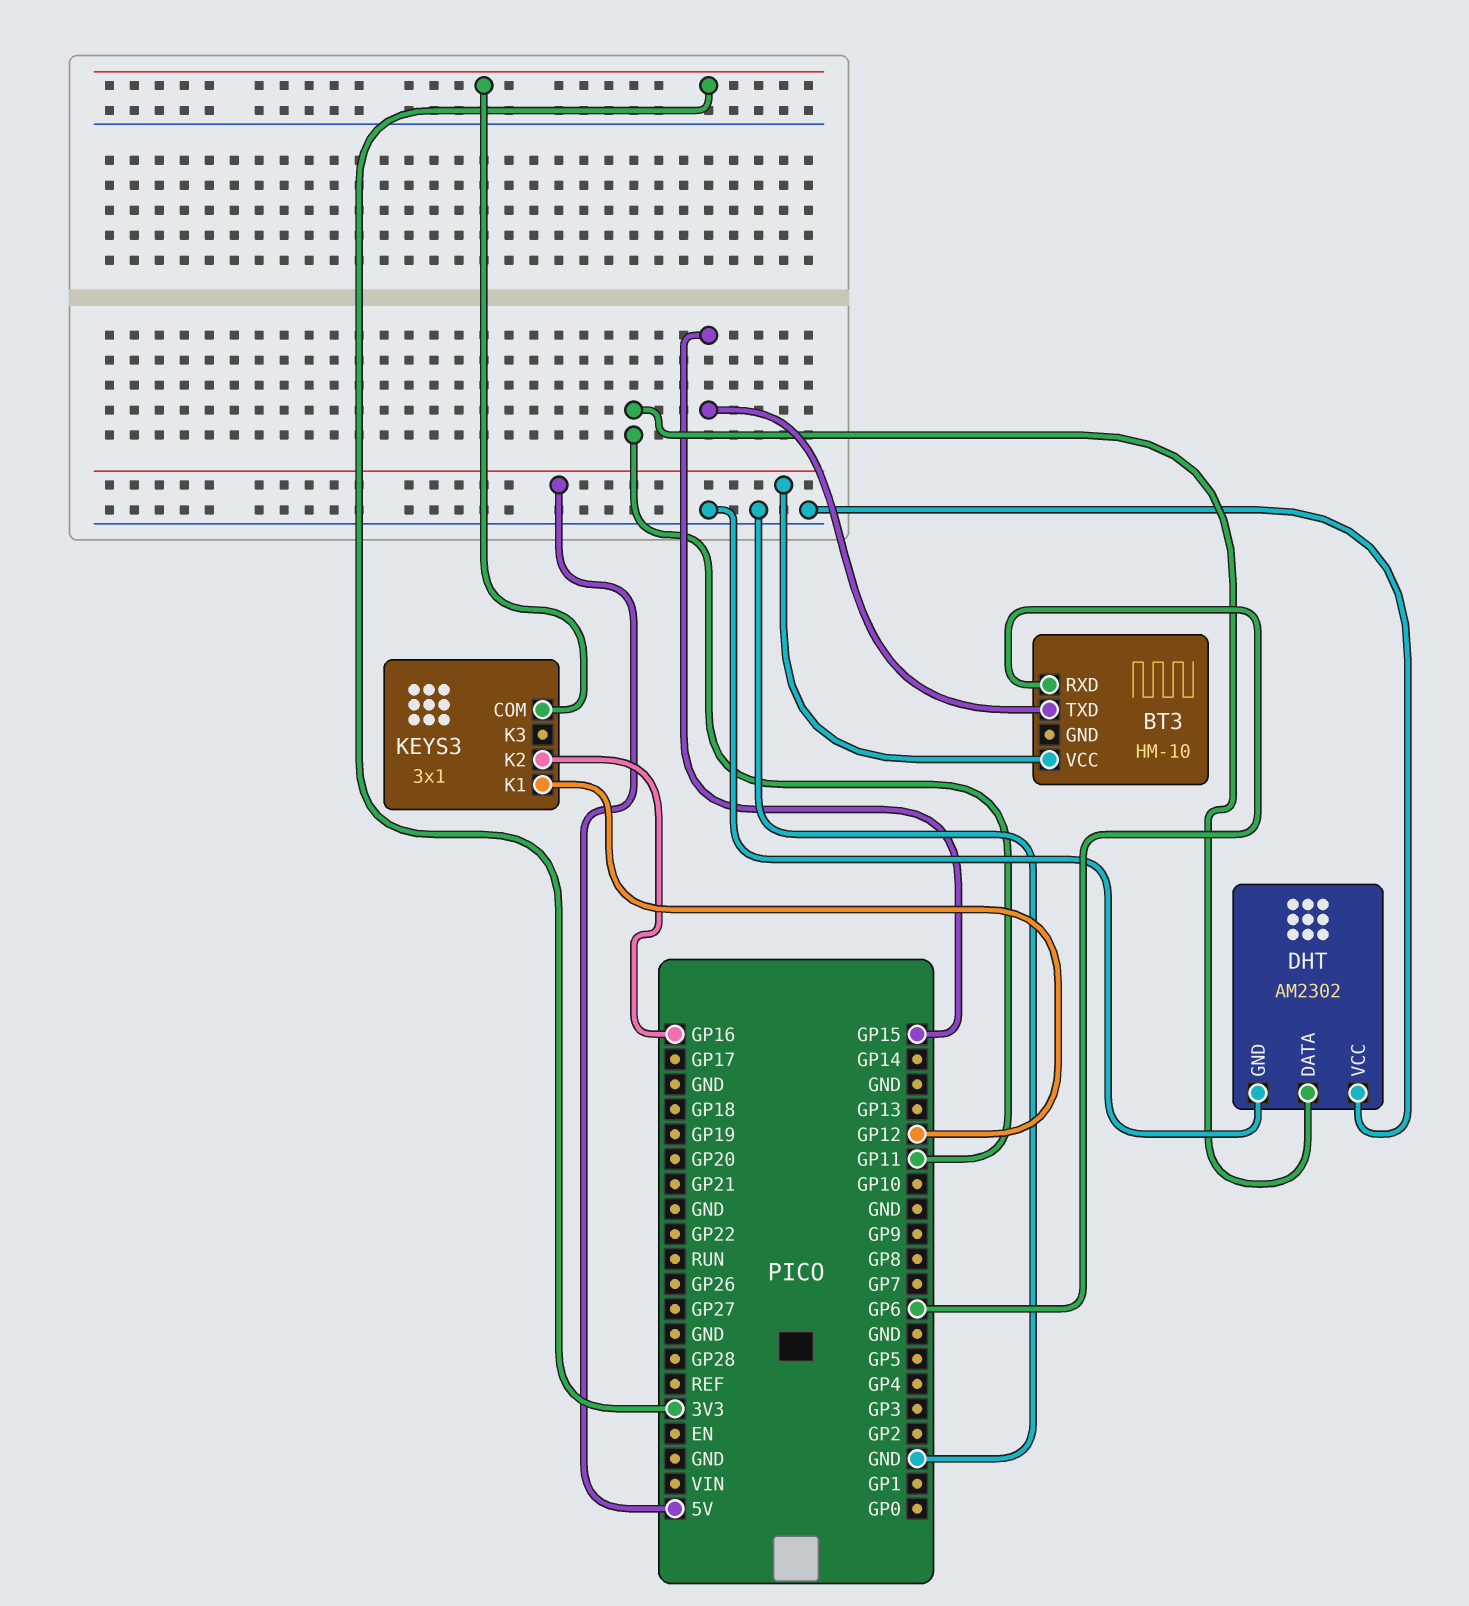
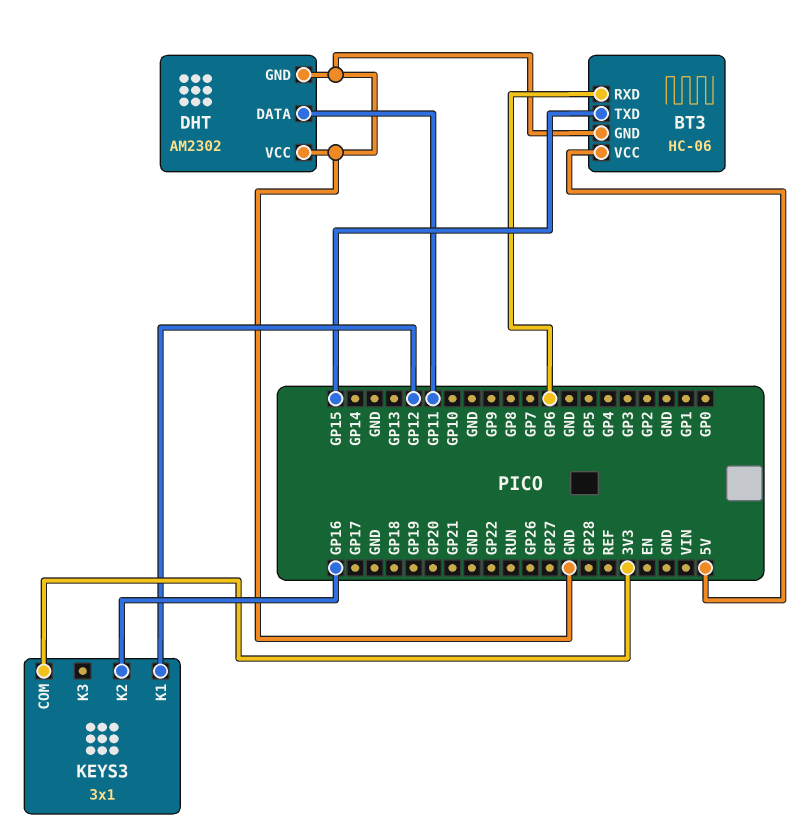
BT3: HM-10 -> HC-06
BT3 pin GND: none -> GND

